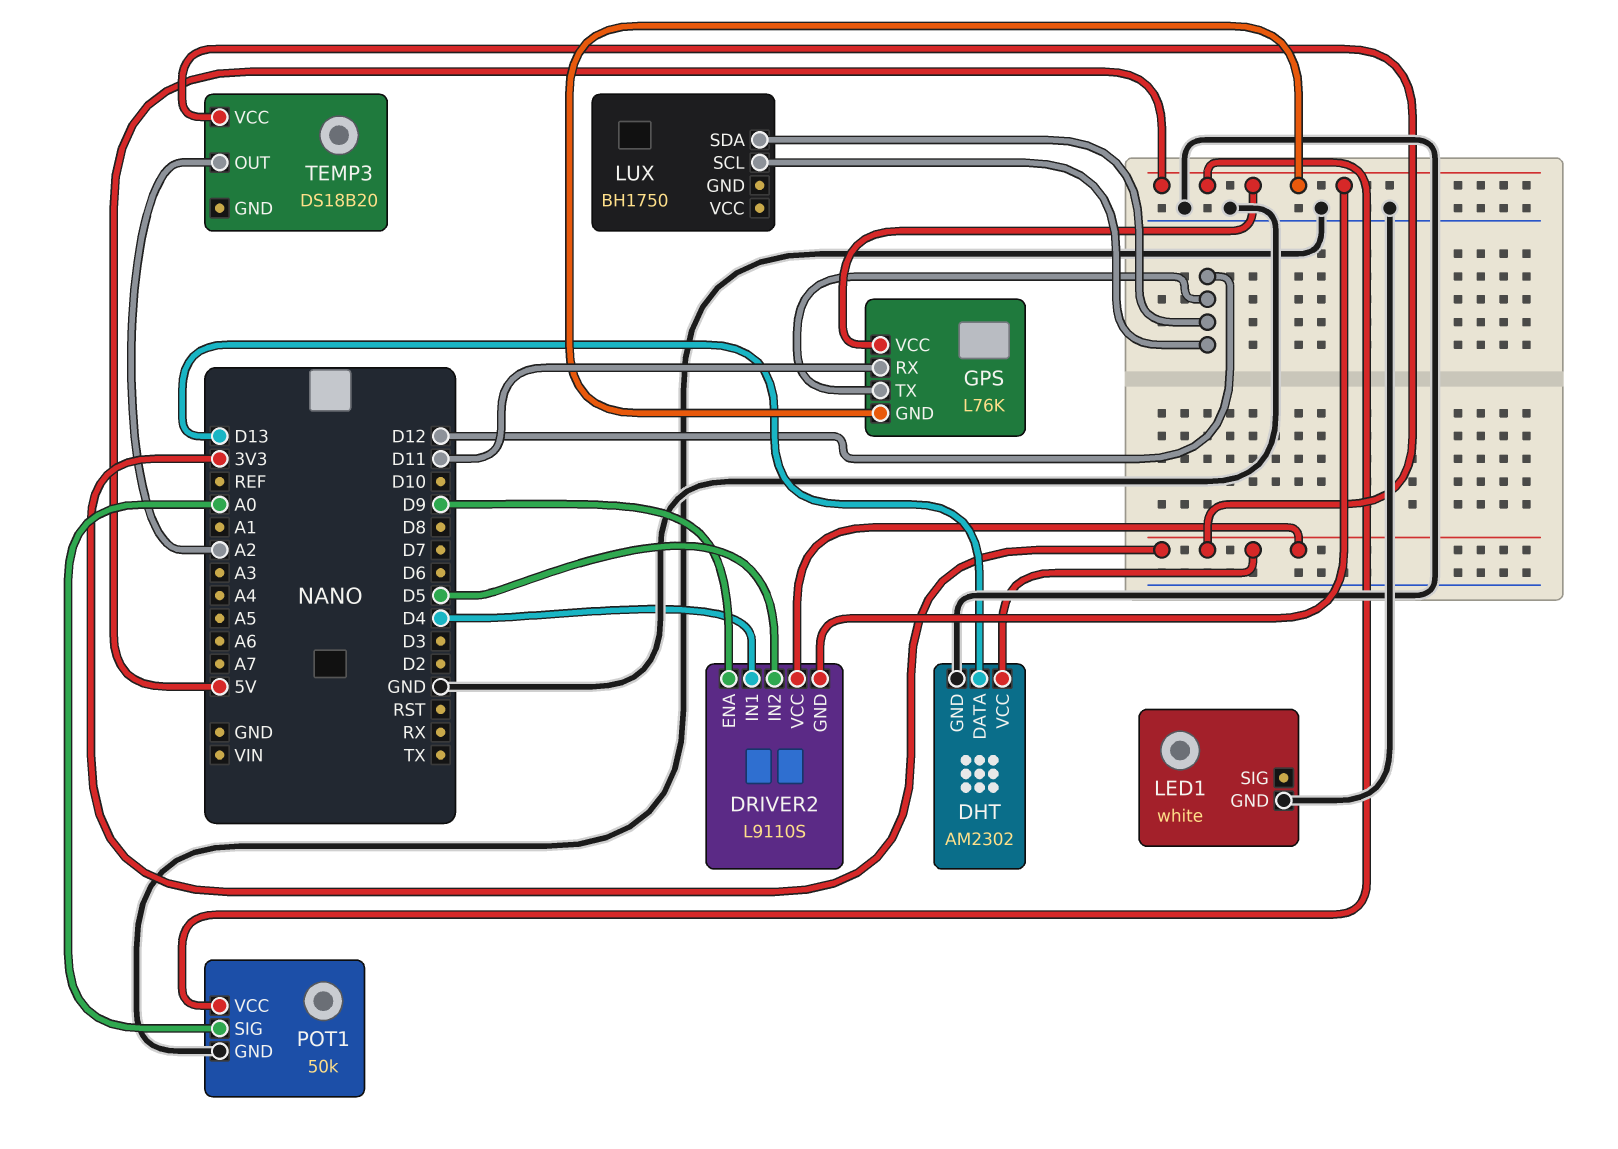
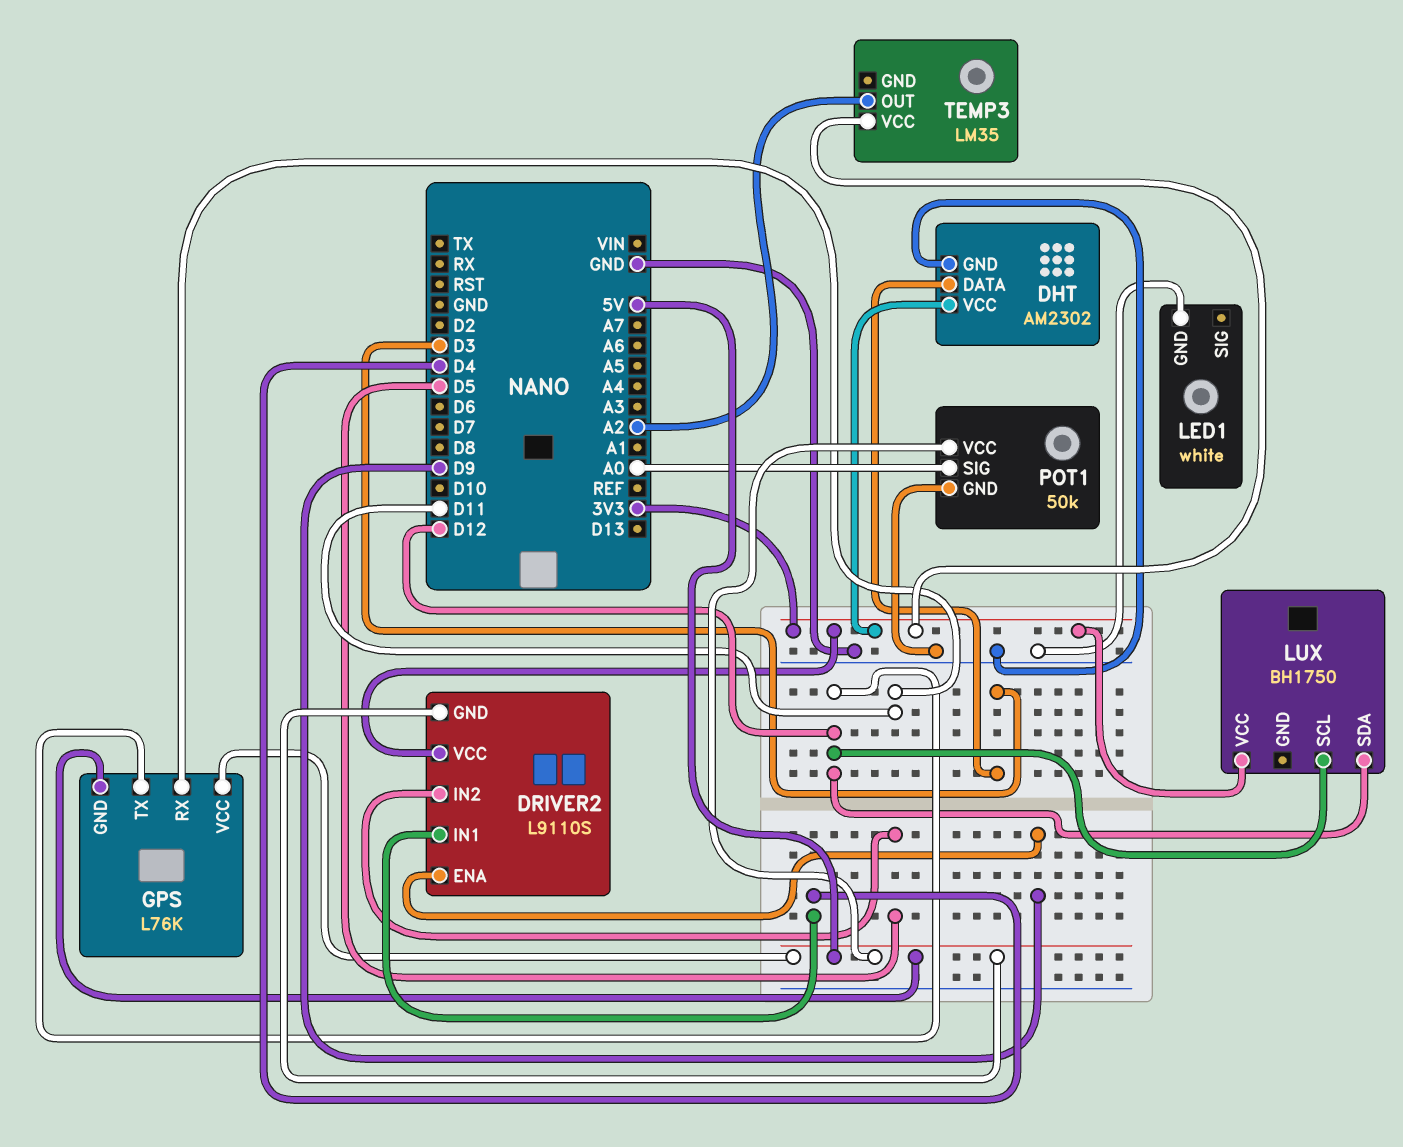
DHT pin DATA: D13 -> D3
LUX pin VCC: none -> 3V3
TEMP3: DS18B20 -> LM35

